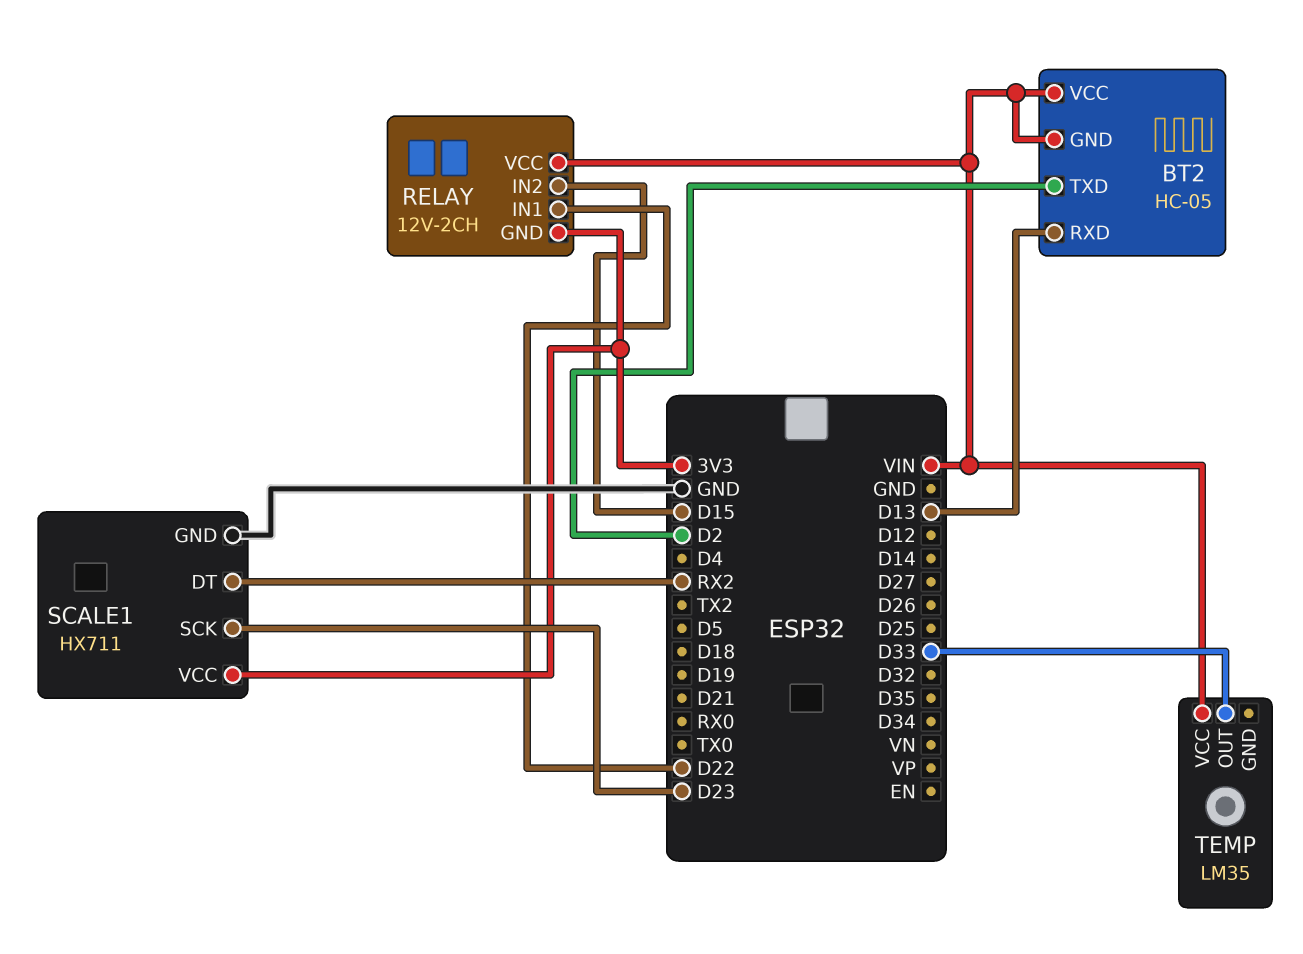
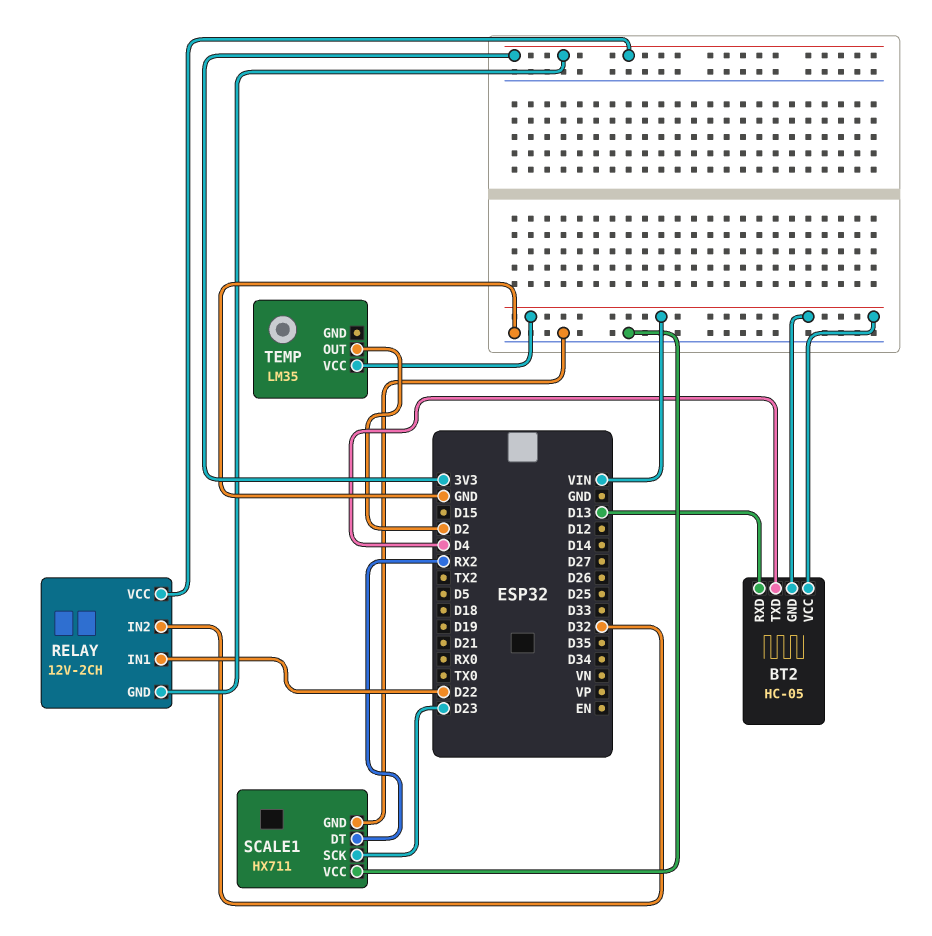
BT2 pin TXD: D2 -> D4
RELAY pin IN2: D15 -> D32
RELAY pin VCC: VIN -> 3V3
SCALE1 pin VCC: 3V3 -> GND
TEMP pin OUT: D33 -> D2

